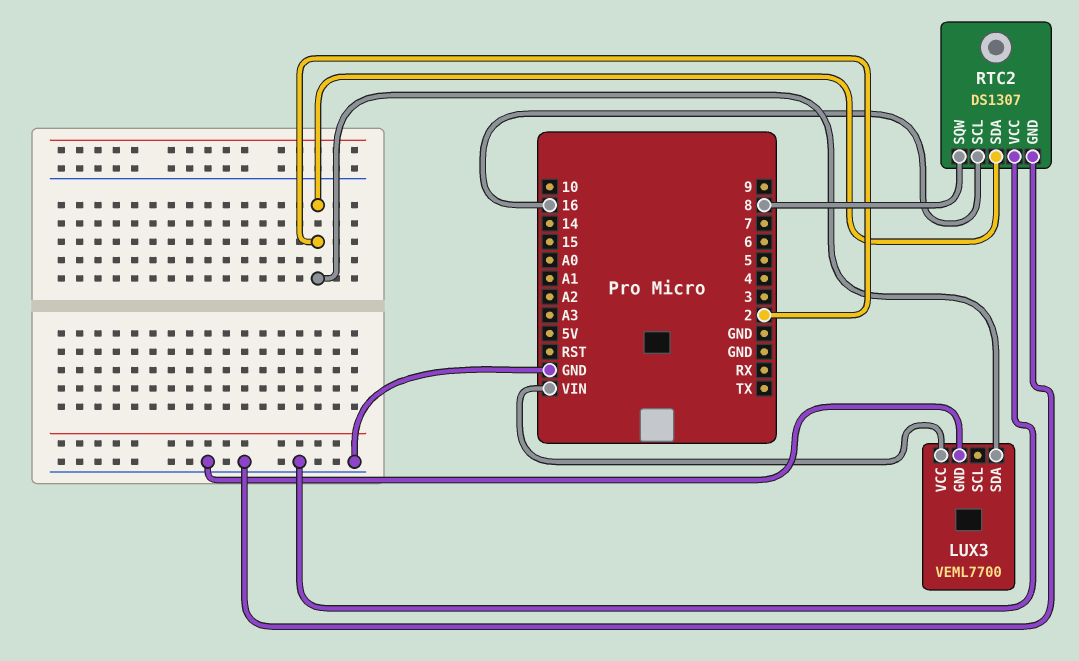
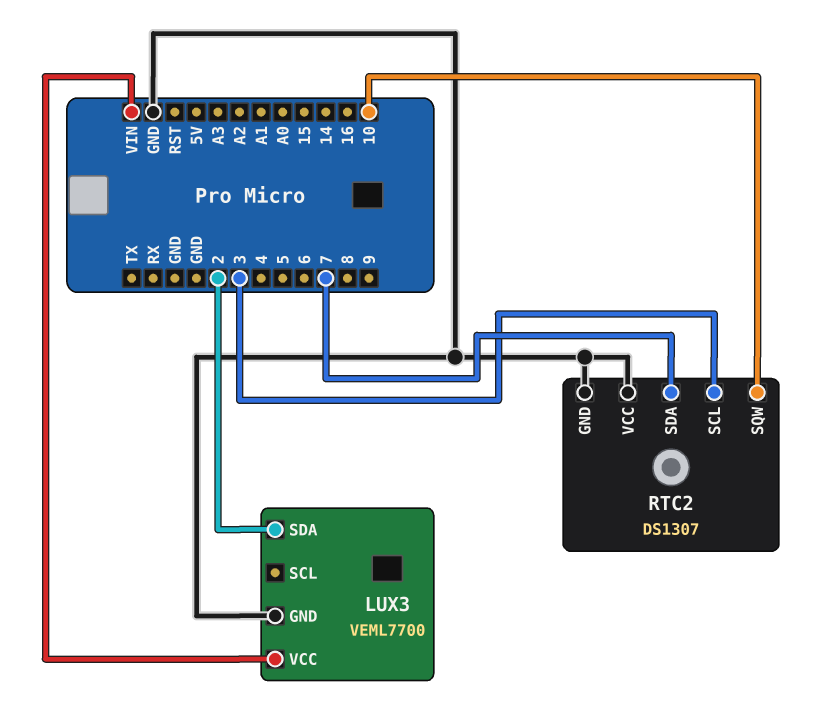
RTC2 pin SCL: 16 -> 3
RTC2 pin SDA: 2 -> 7
RTC2 pin SQW: 8 -> 10

